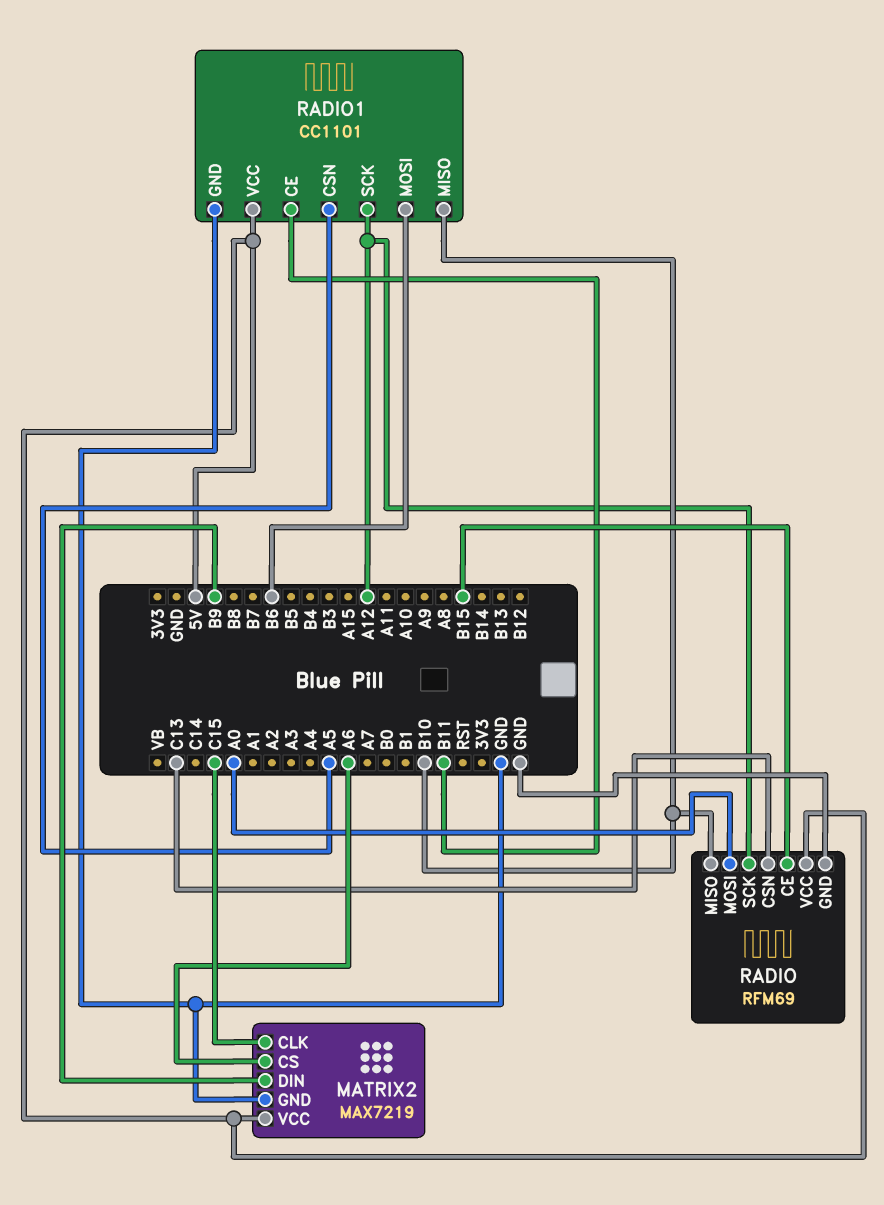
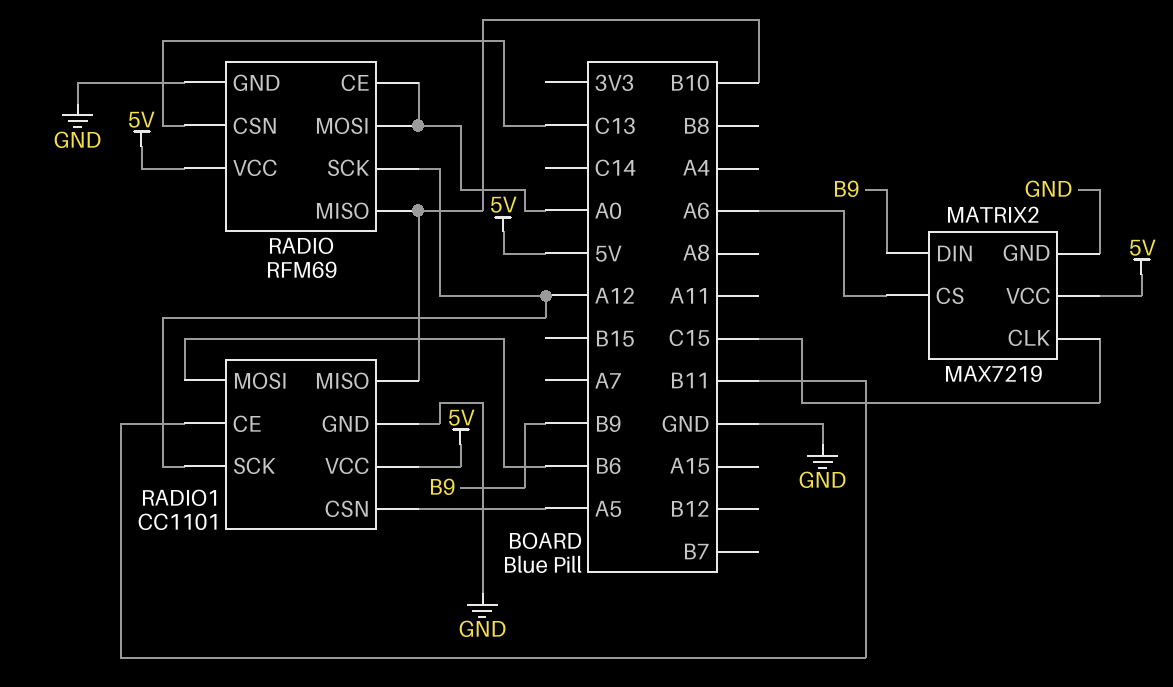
RADIO pin CE: B15 -> A0

